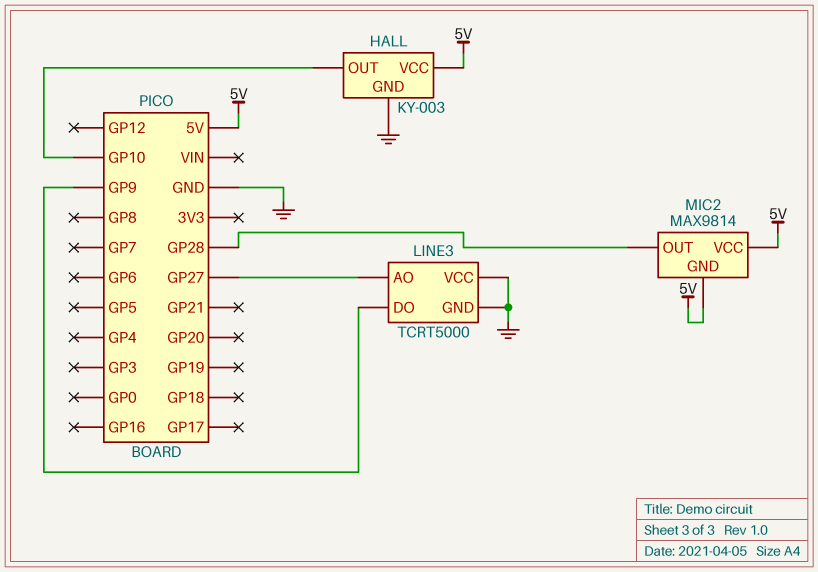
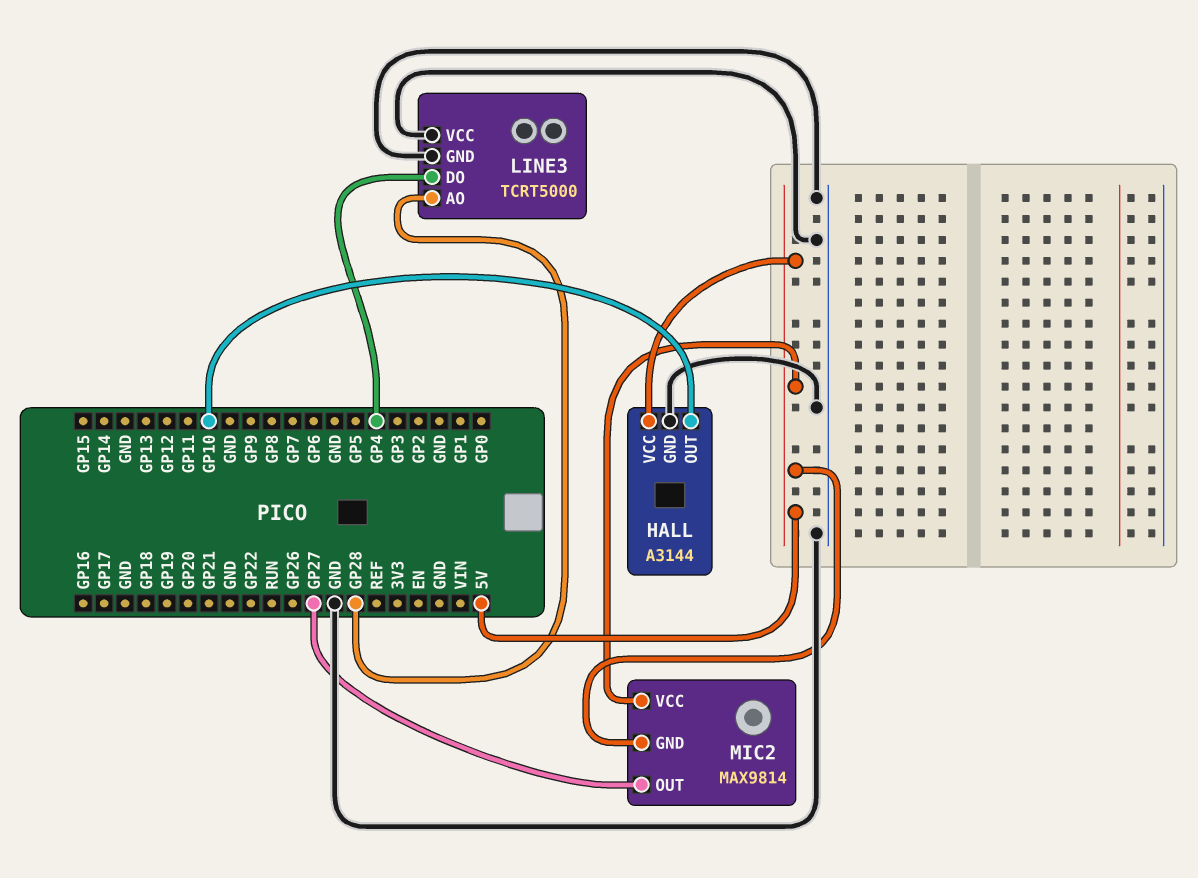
HALL: KY-003 -> A3144
LINE3 pin AO: GP27 -> GP28
LINE3 pin DO: GP9 -> GP4
MIC2 pin OUT: GP28 -> GP27

